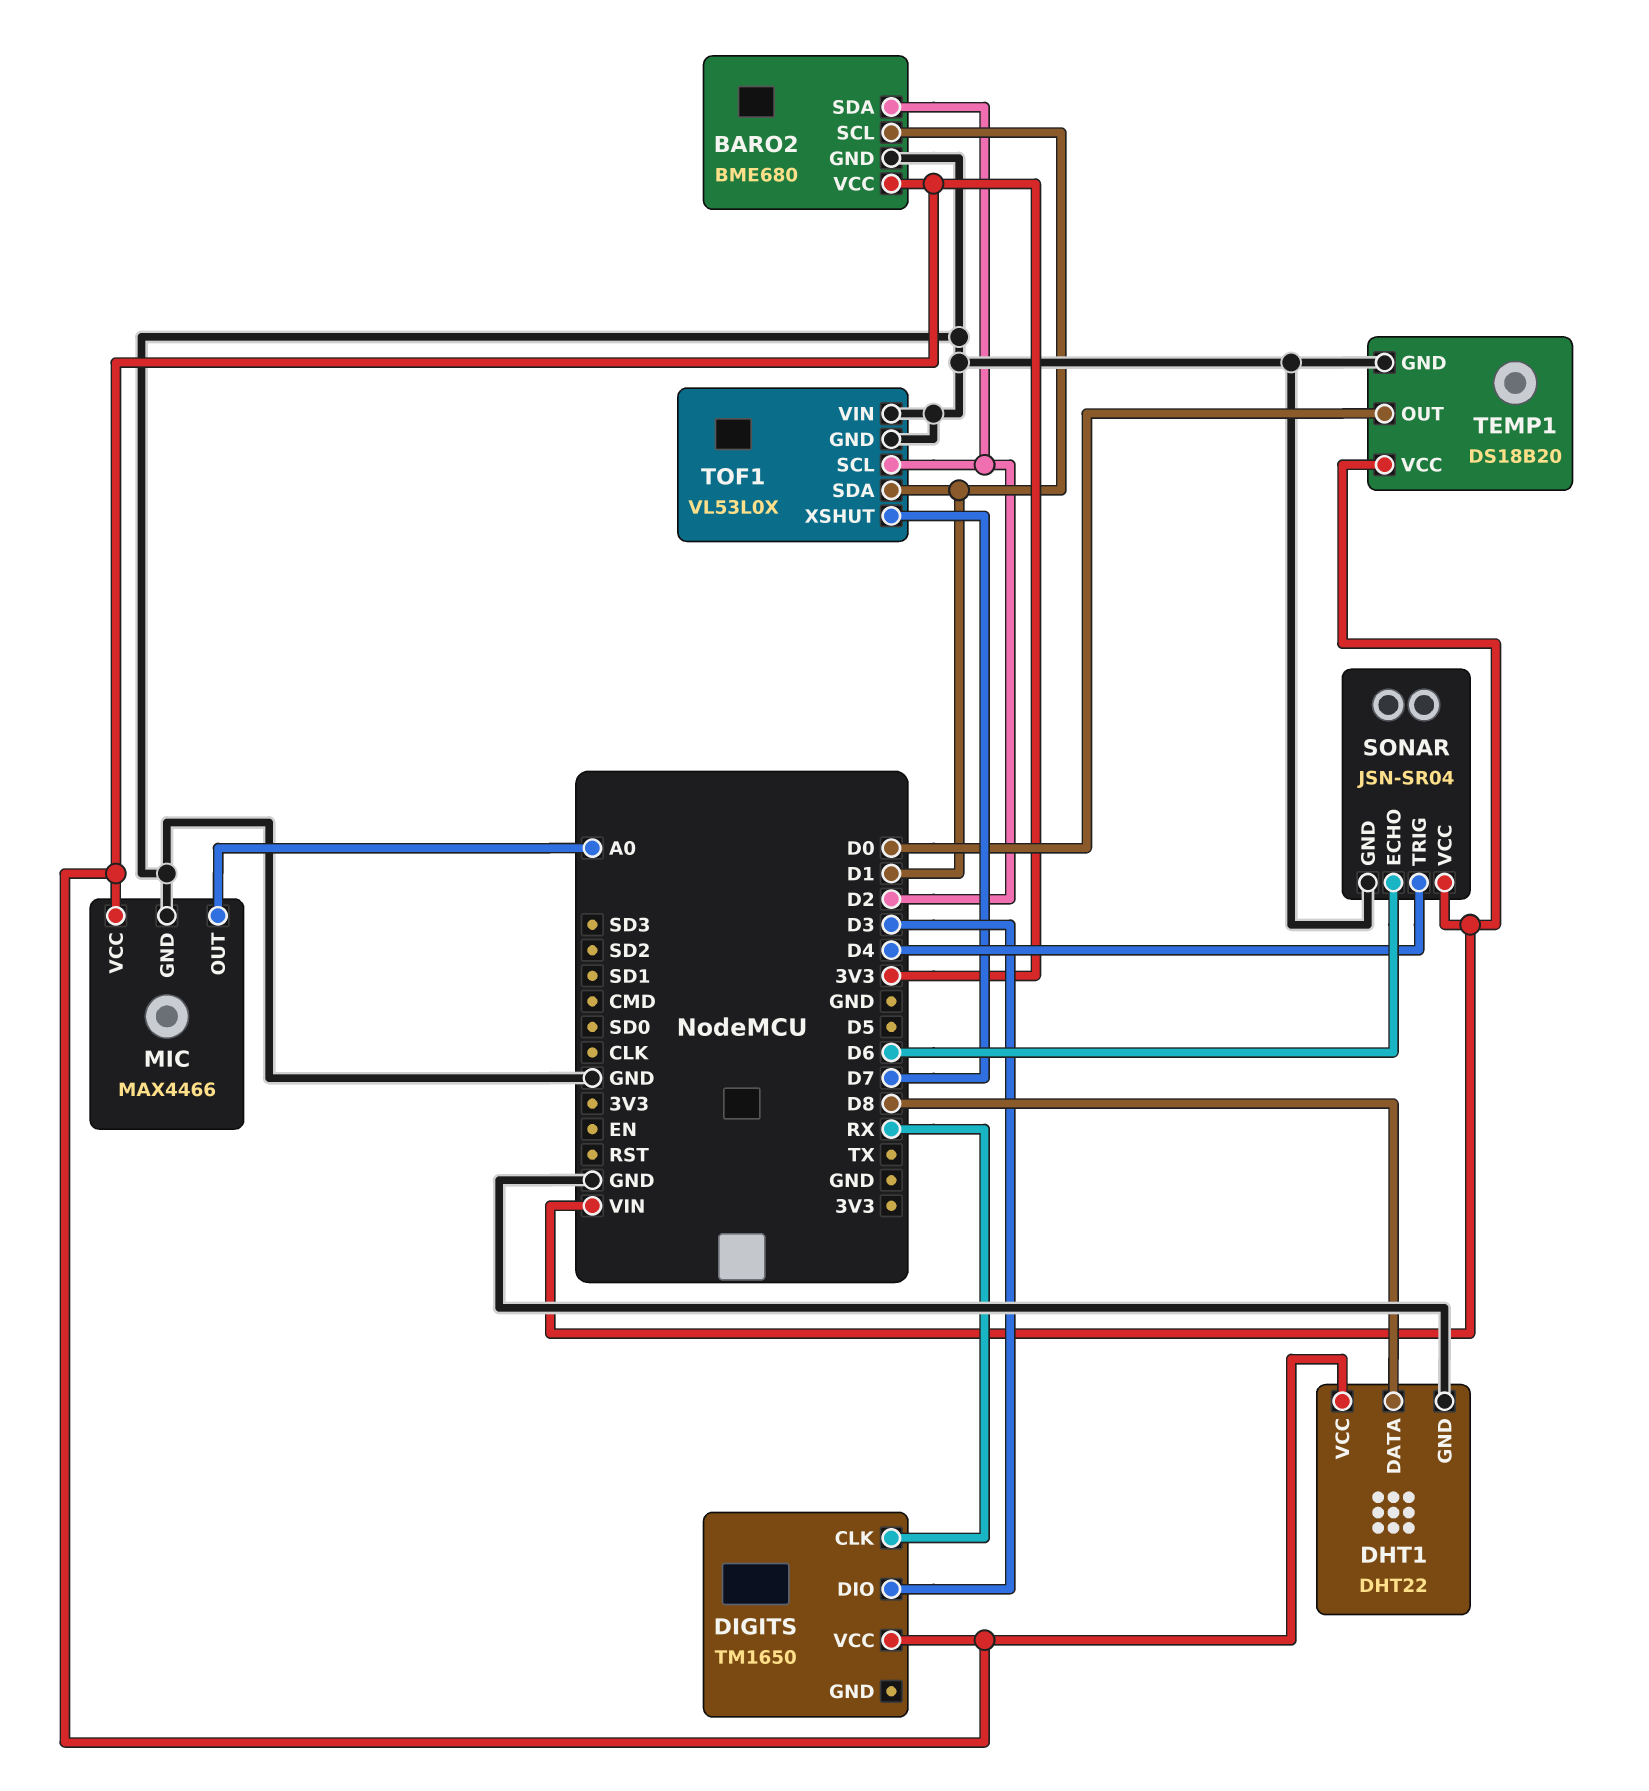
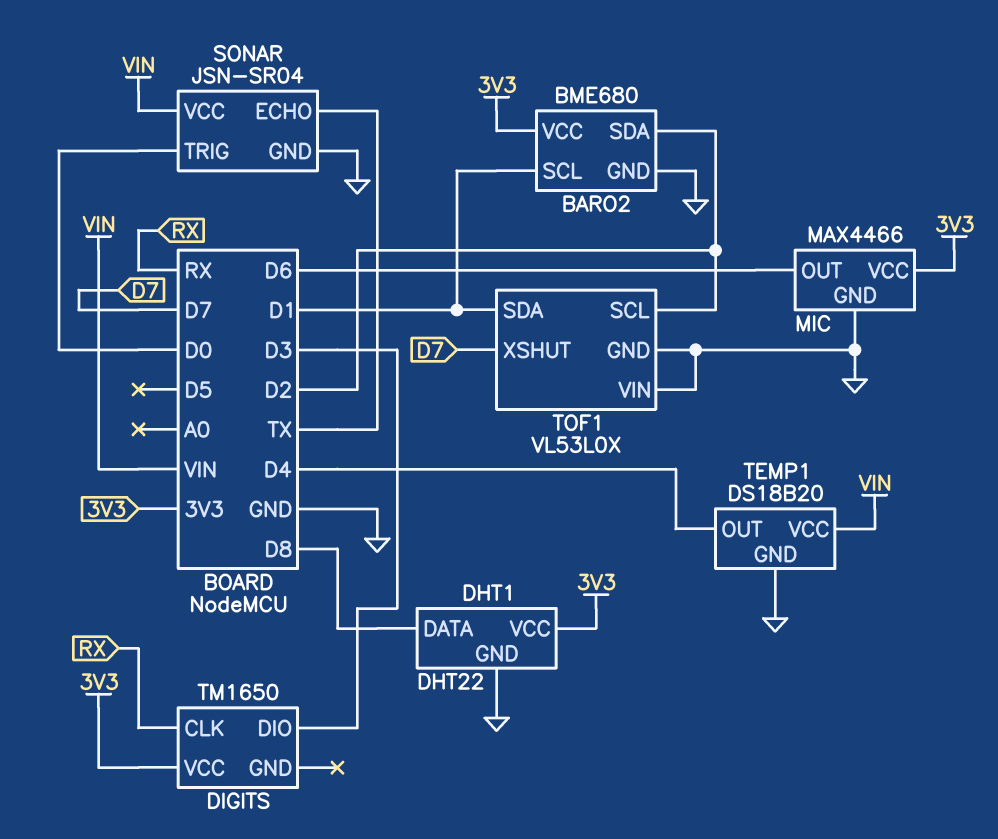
MIC pin OUT: A0 -> D6
SONAR pin ECHO: D6 -> TX
SONAR pin TRIG: D4 -> D0
TEMP1 pin OUT: D0 -> D4

